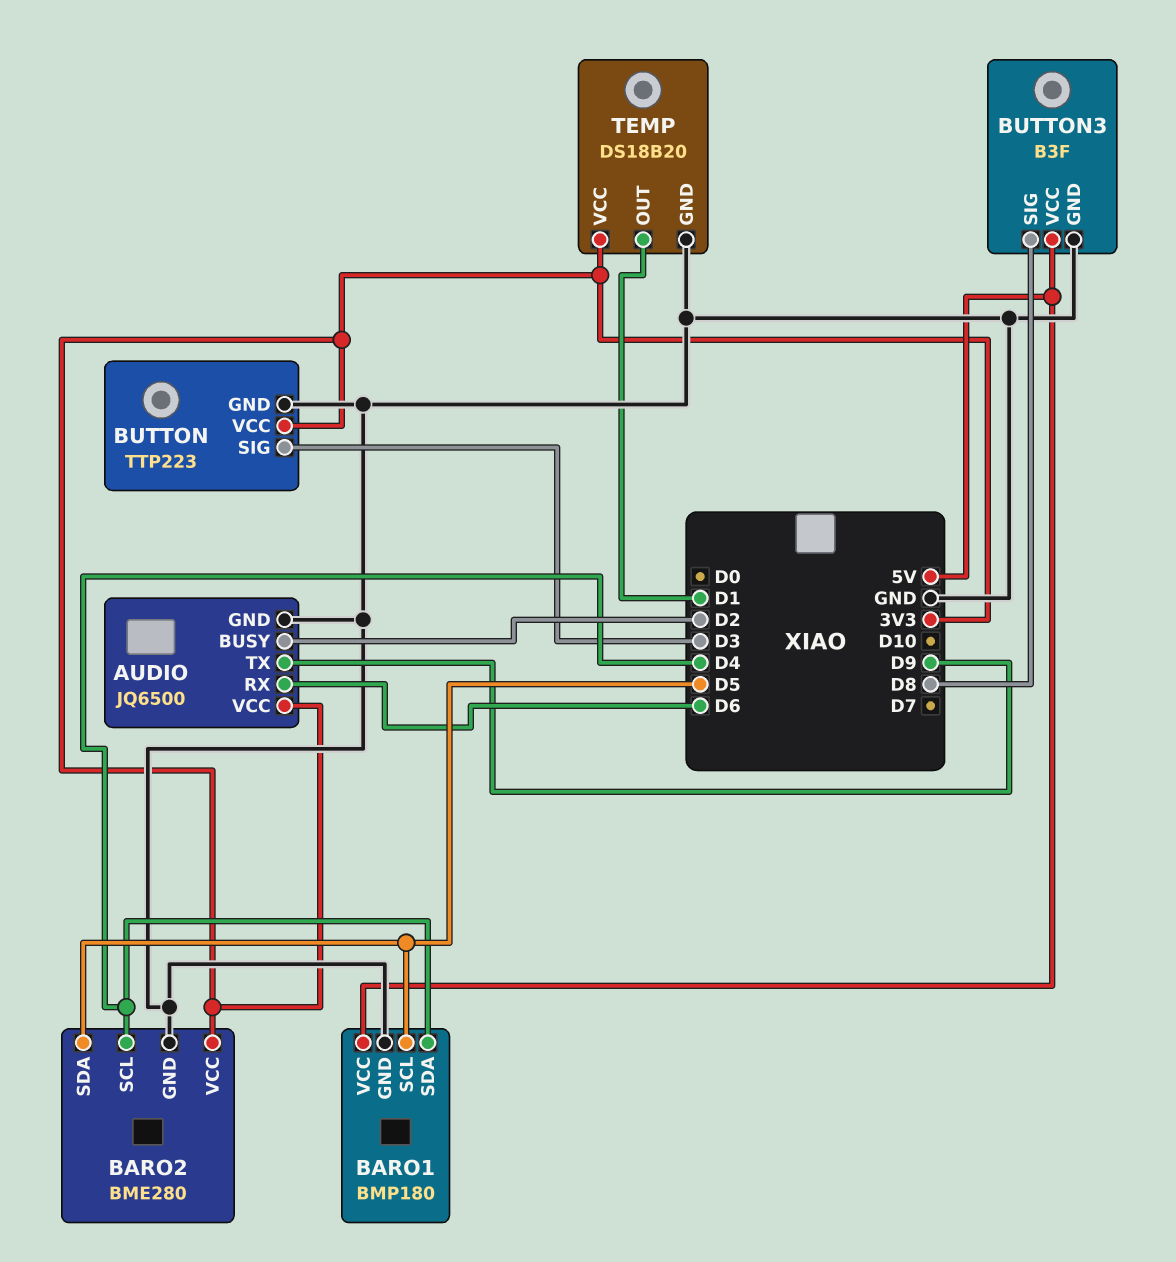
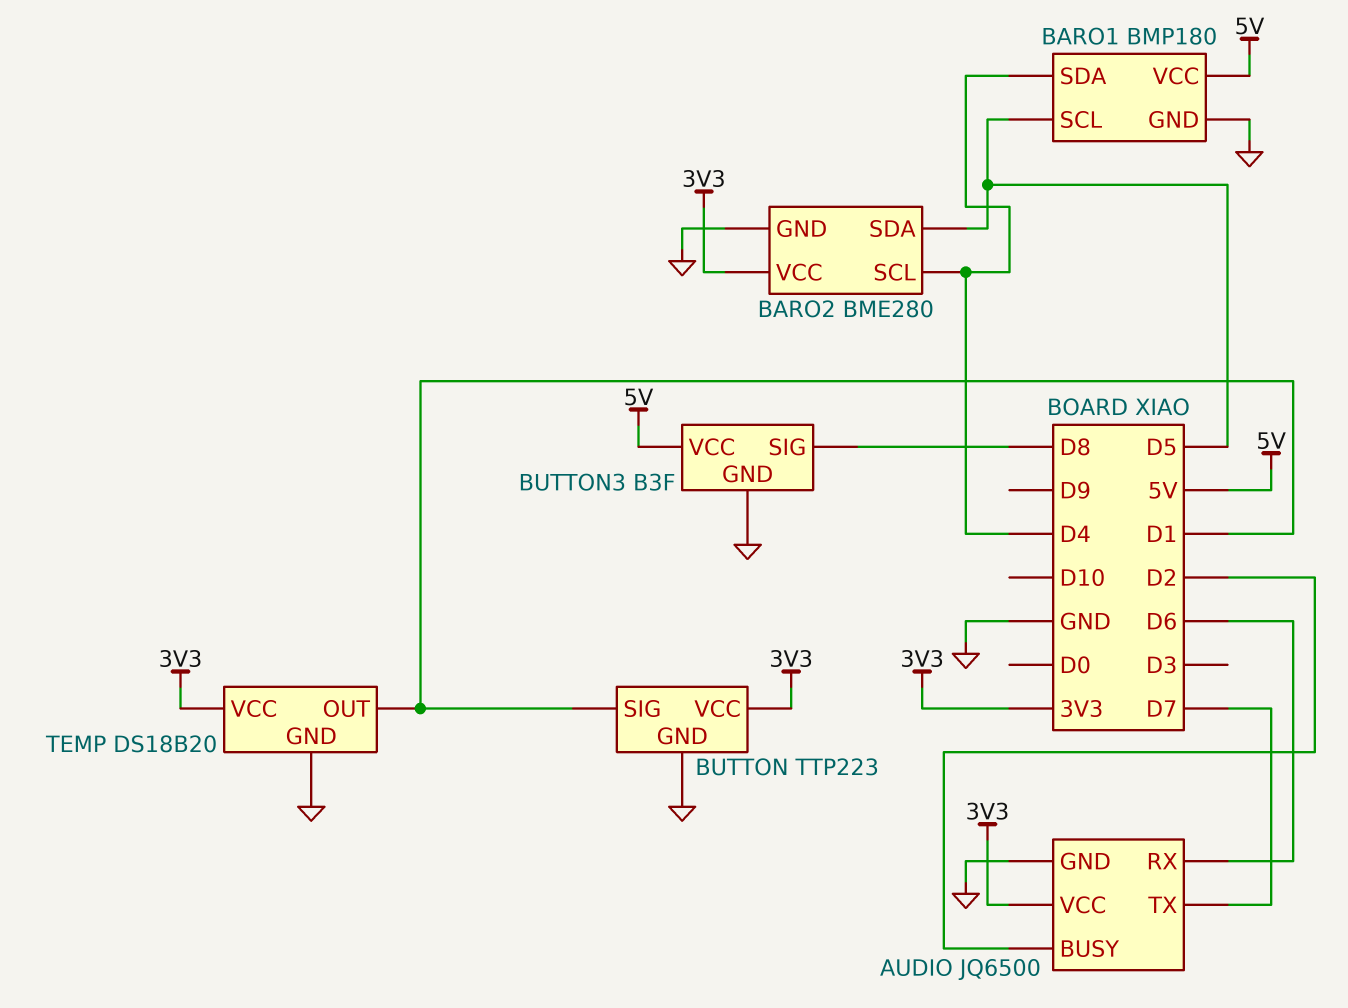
AUDIO pin TX: D9 -> D7
BUTTON pin SIG: D3 -> D1

